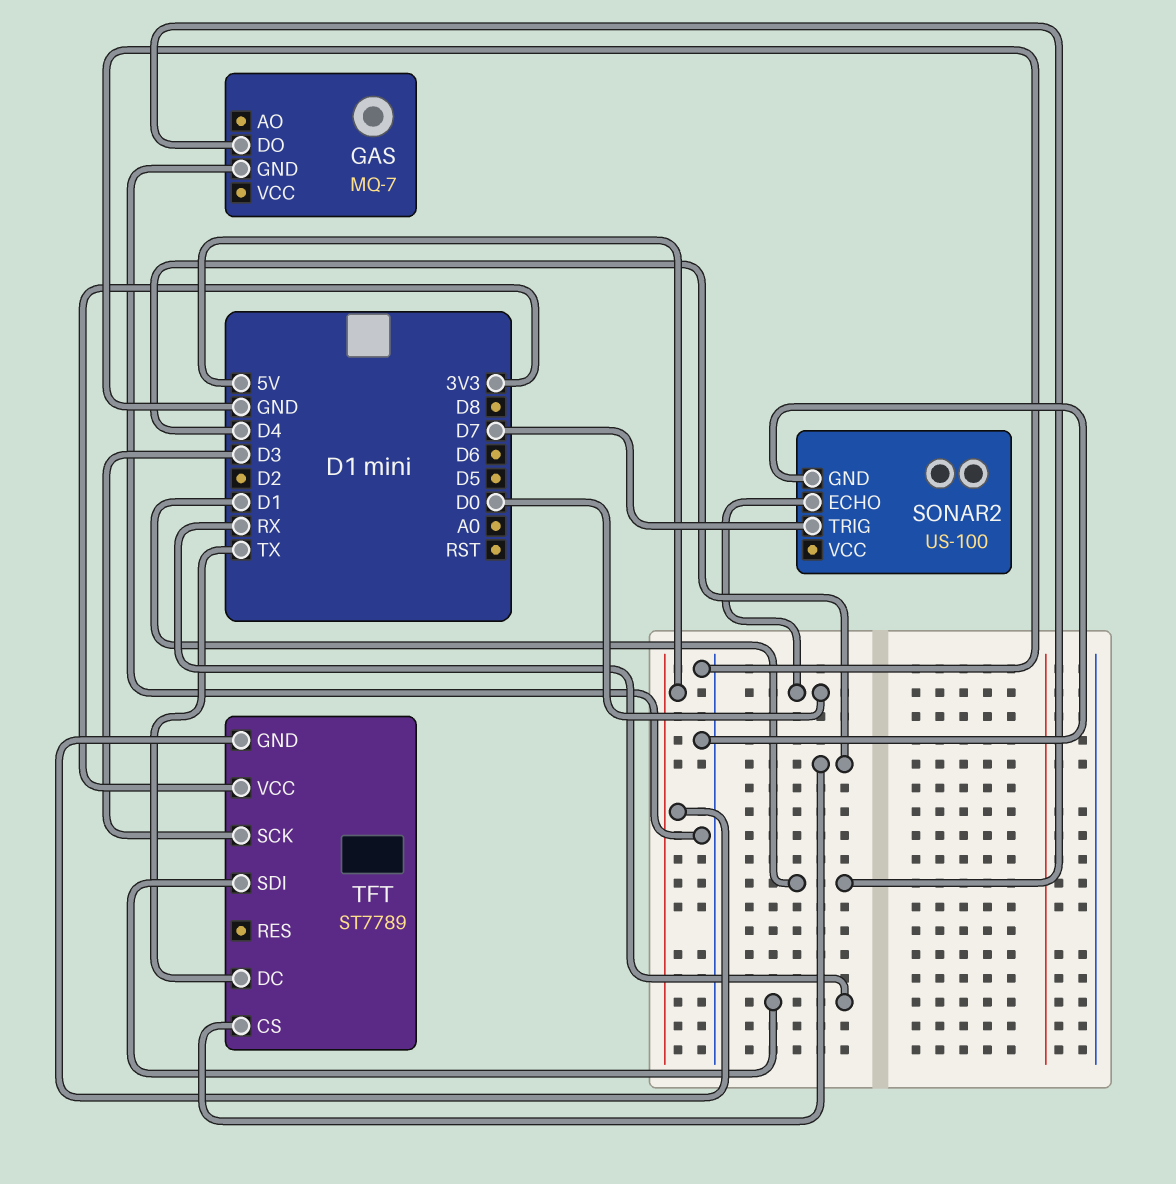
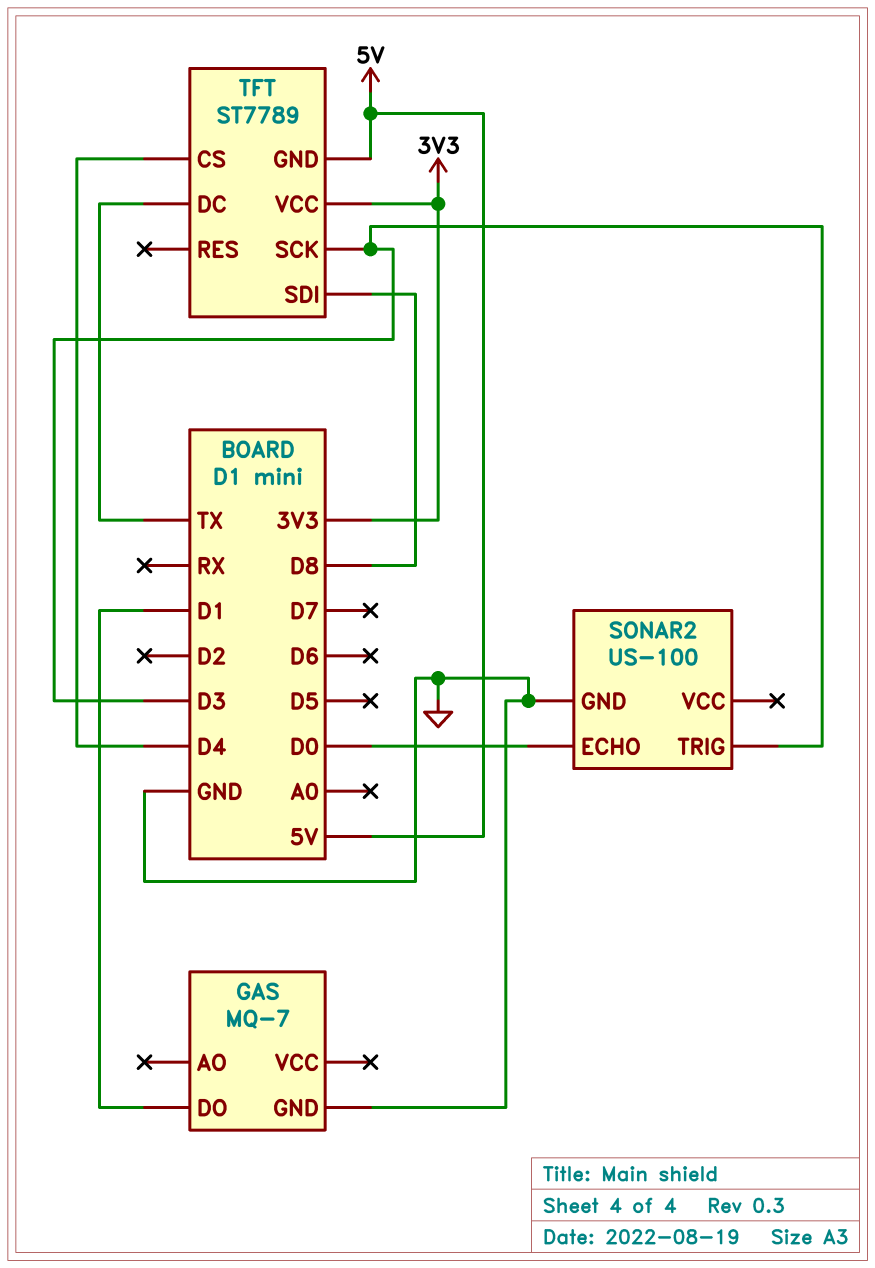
SONAR2 pin TRIG: D7 -> D3
TFT pin SDI: RX -> D8

